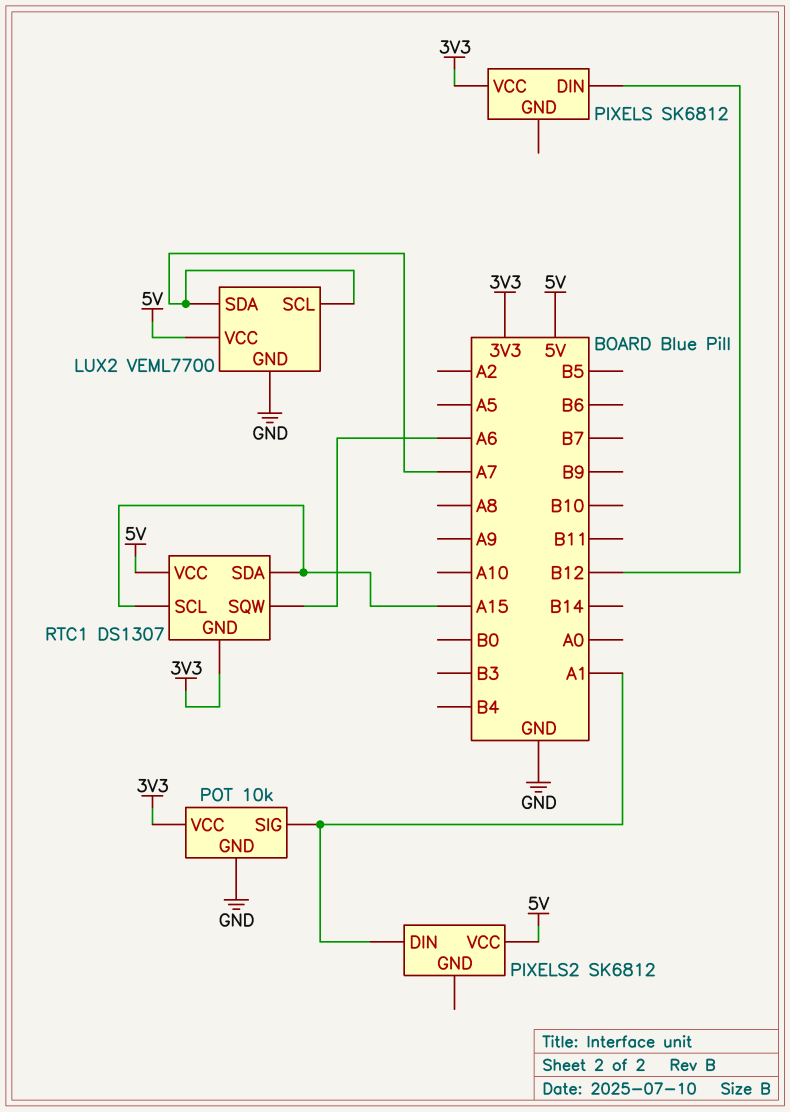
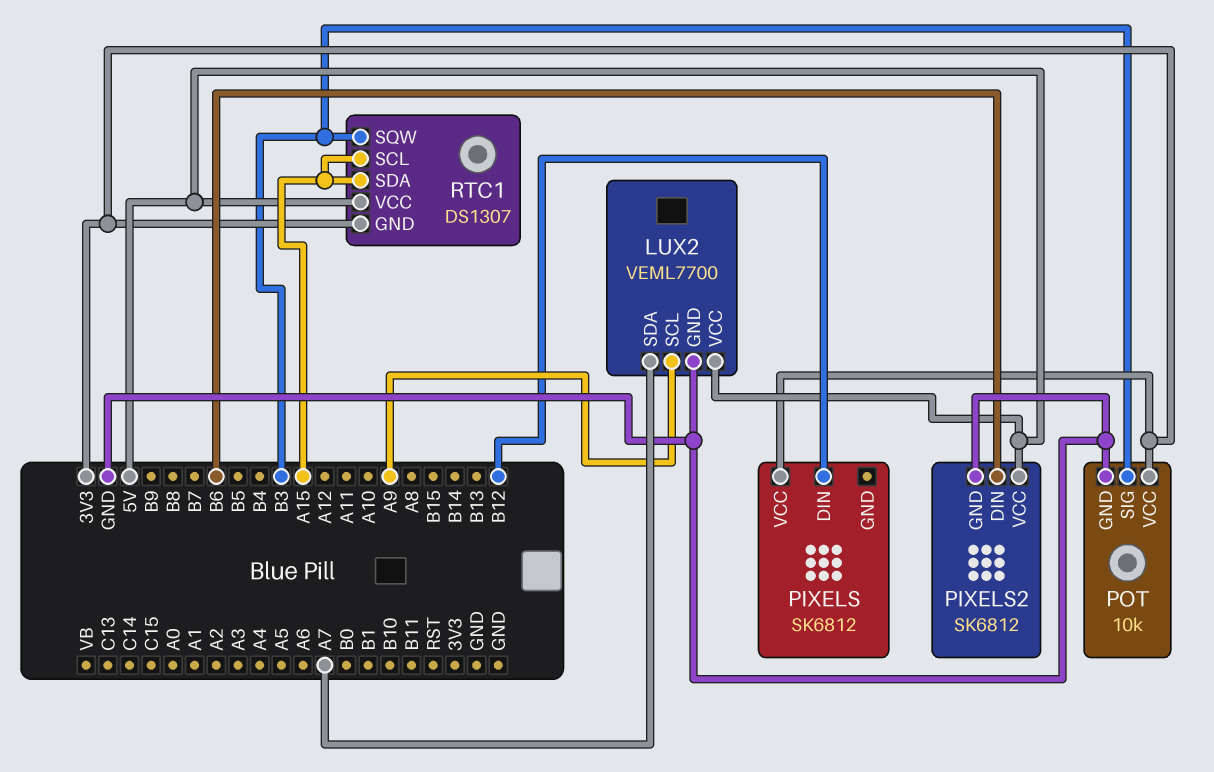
LUX2 pin SCL: A7 -> A9
PIXELS2 pin DIN: A1 -> B6
PIXELS2 pin GND: none -> GND
POT pin SIG: A1 -> B3
RTC1 pin SQW: A6 -> B3

